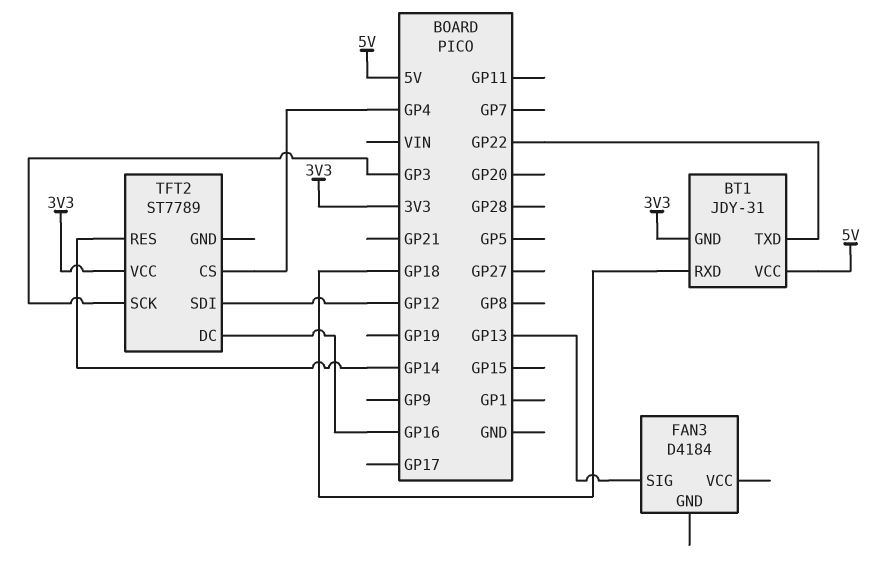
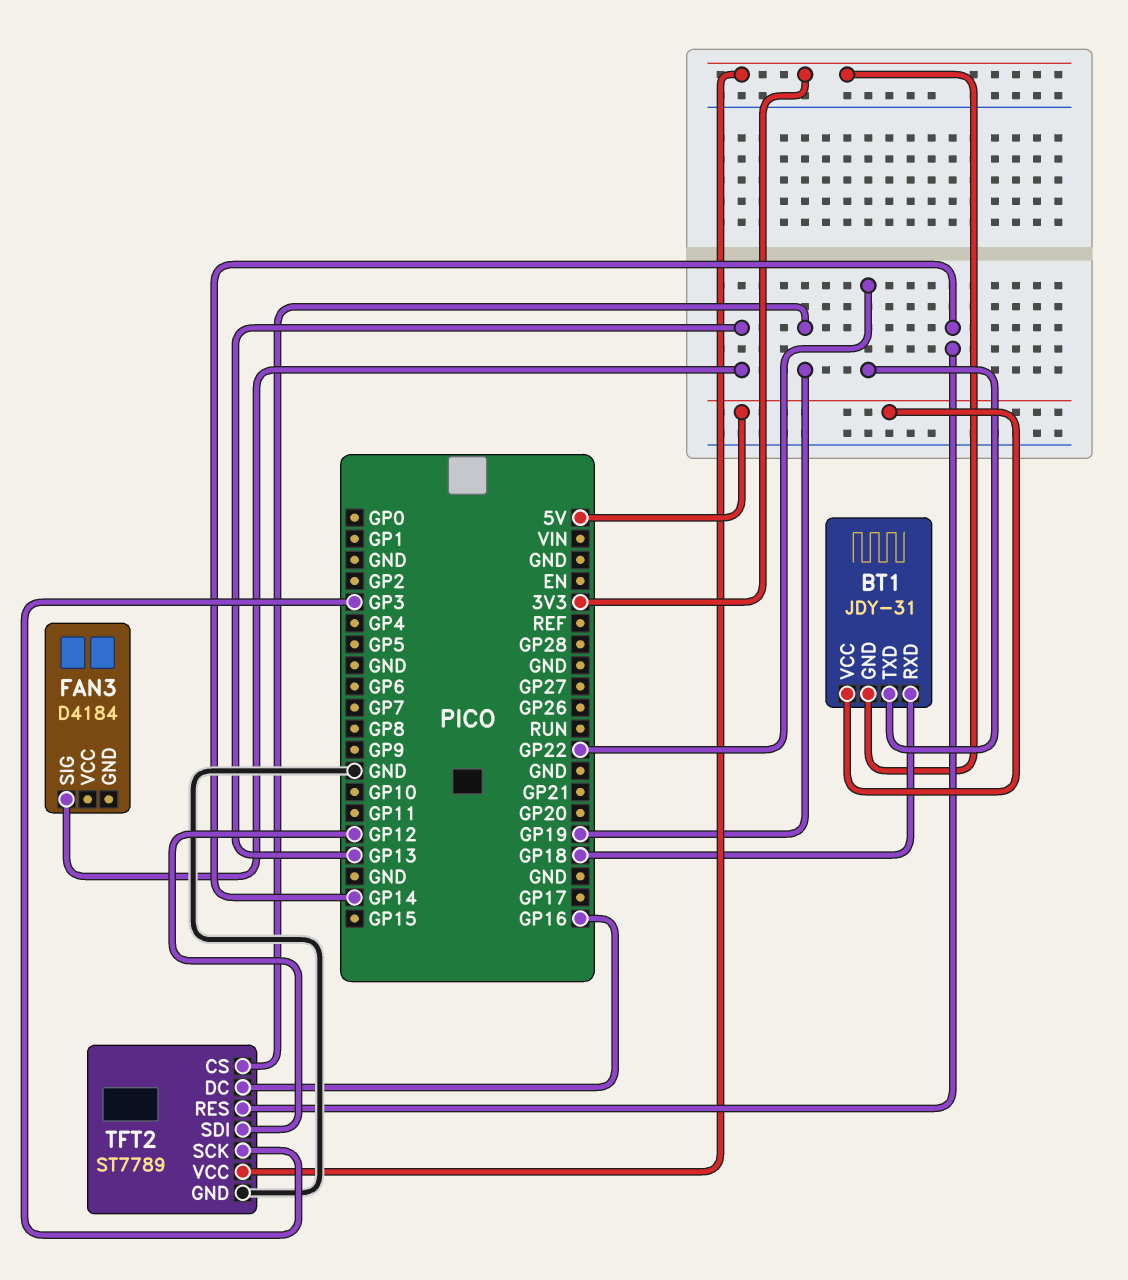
TFT2 pin CS: GP4 -> GP19
TFT2 pin GND: none -> GND

